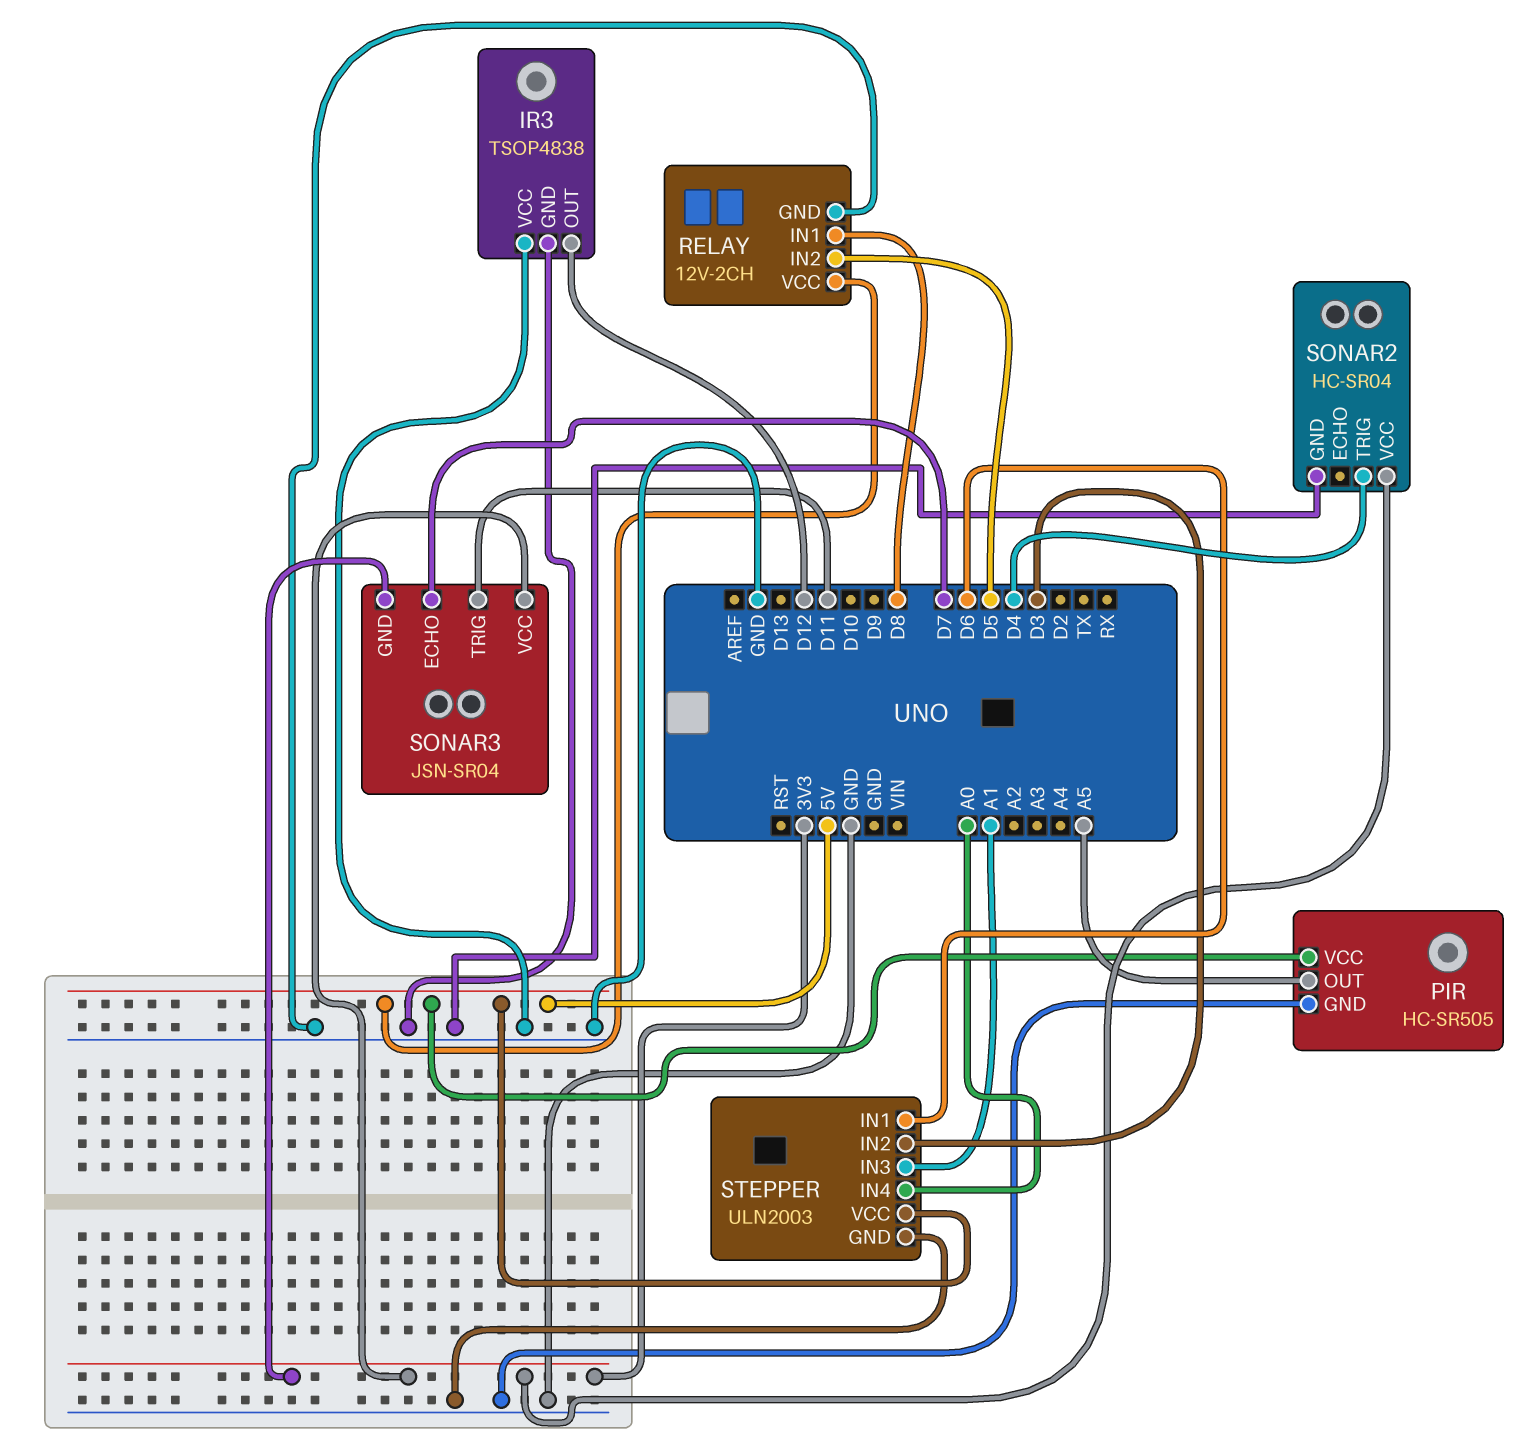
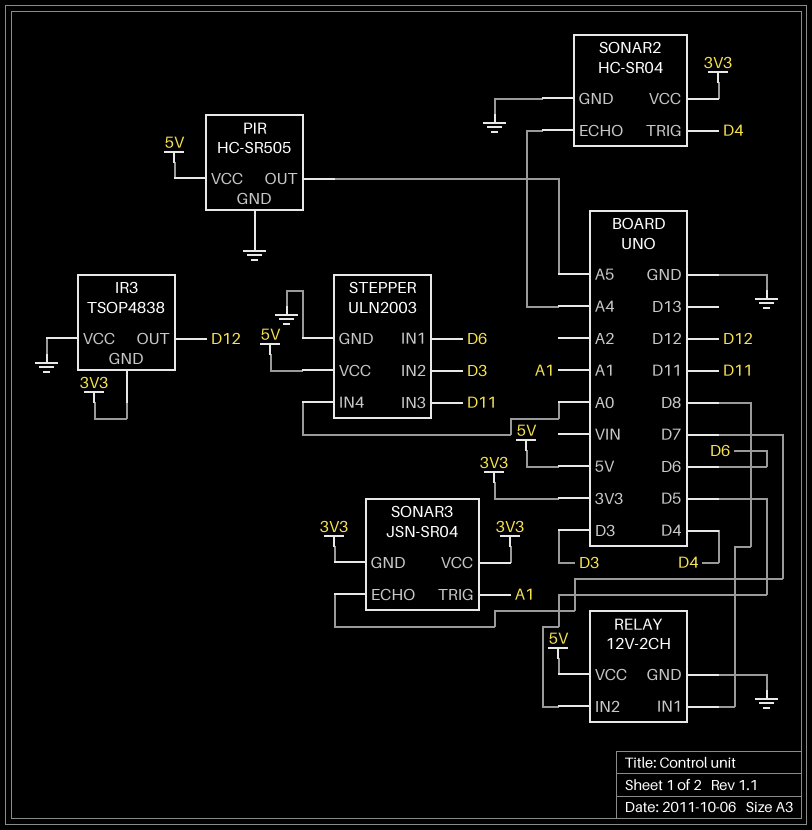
IR3 pin GND: GND -> 3V3
SONAR2 pin ECHO: none -> A4
SONAR3 pin TRIG: D11 -> A1
STEPPER pin IN3: A1 -> D11

